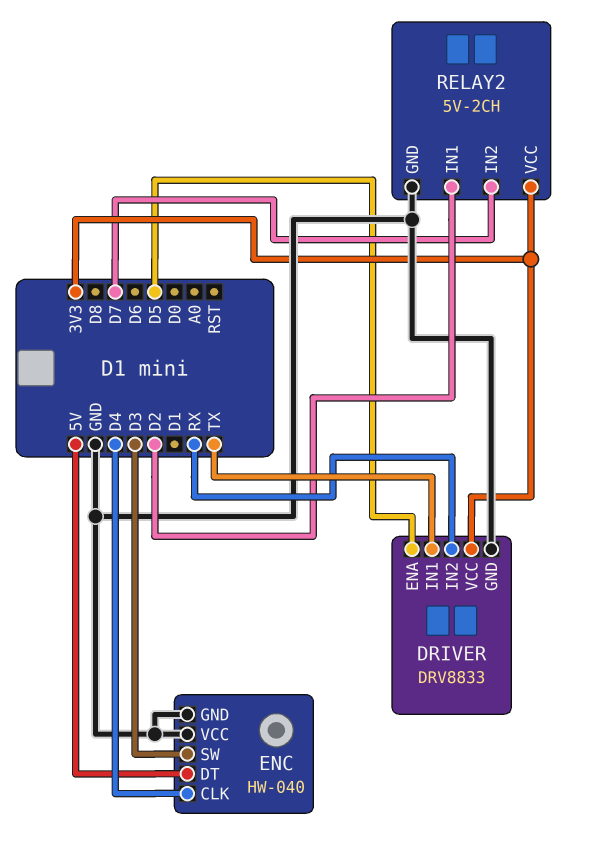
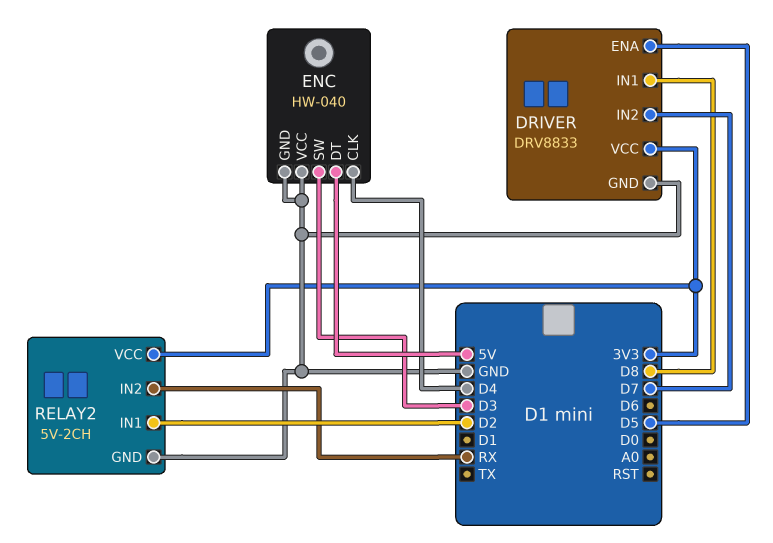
DRIVER pin IN1: TX -> D8
DRIVER pin IN2: RX -> D7
RELAY2 pin IN2: D7 -> RX

